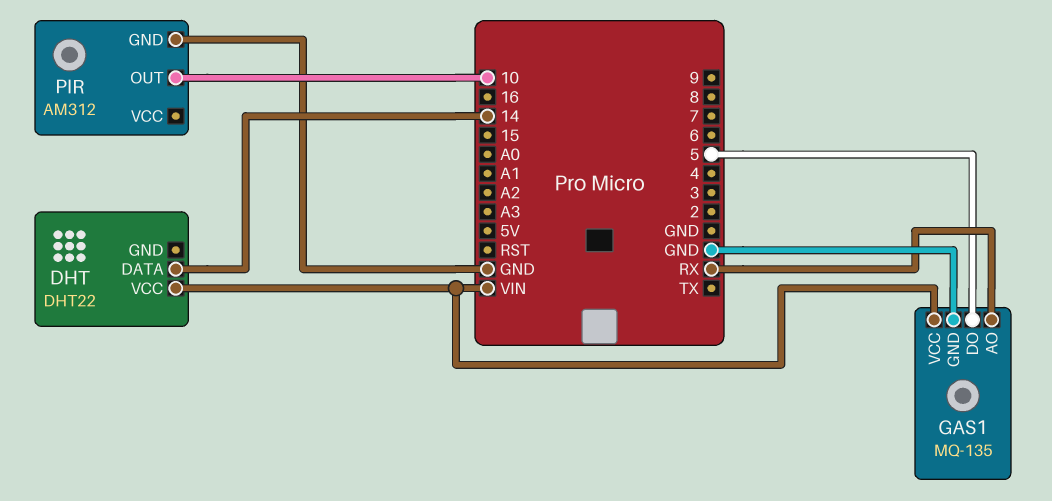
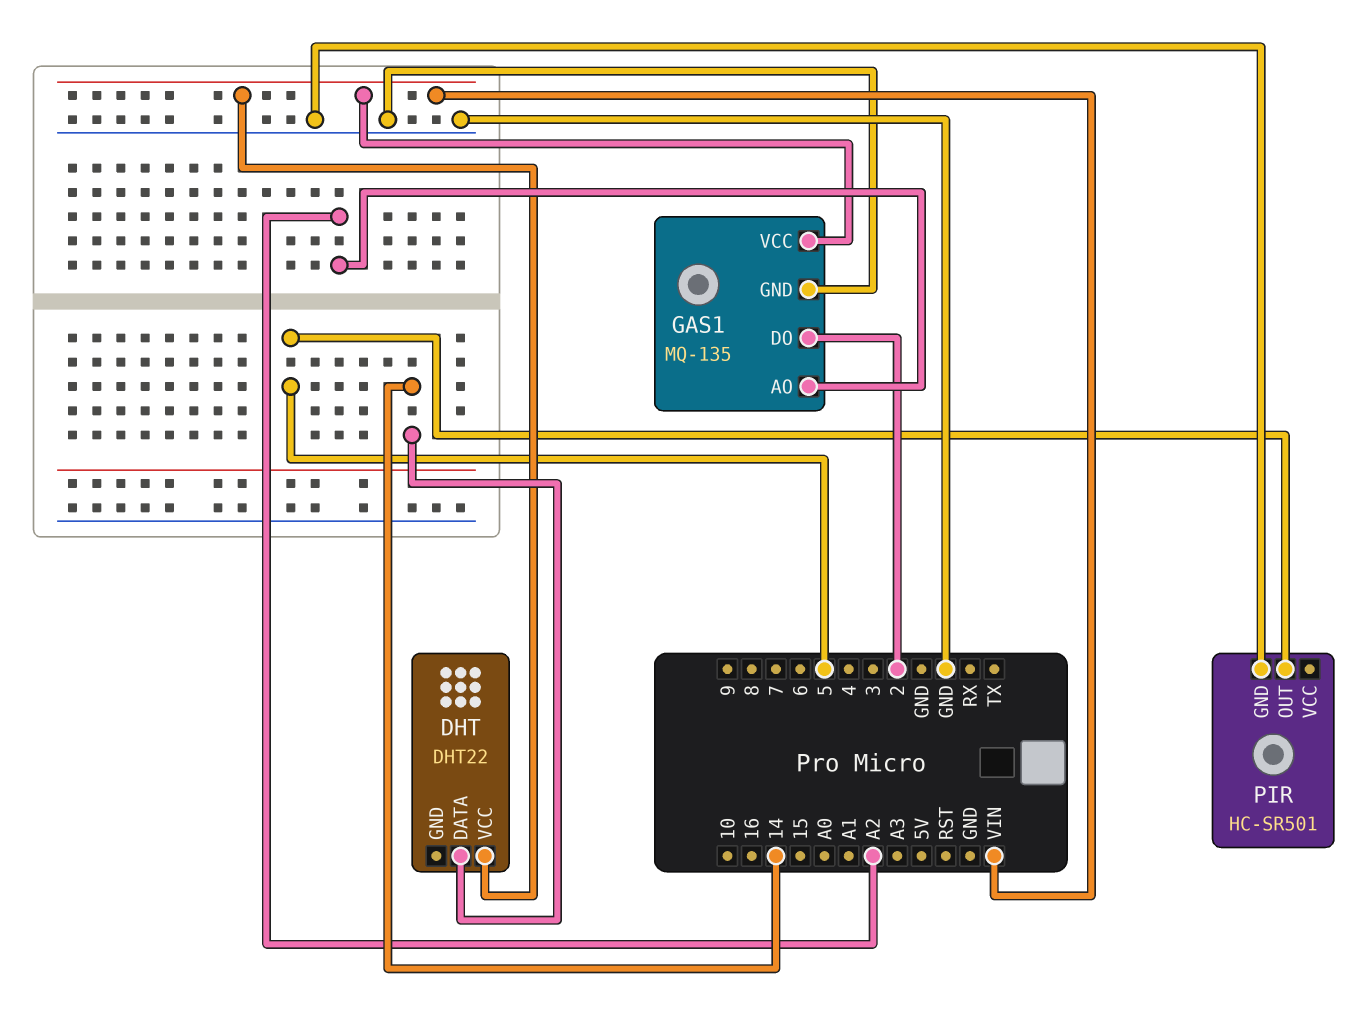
GAS1 pin AO: RX -> A2
GAS1 pin DO: 5 -> 2
PIR: AM312 -> HC-SR501
PIR pin OUT: 10 -> 5

